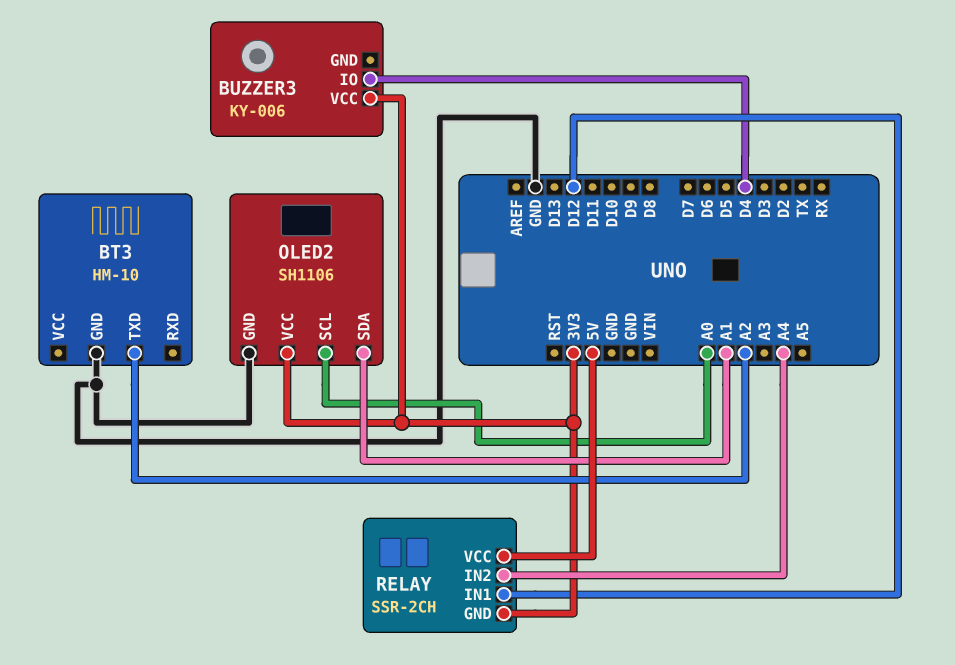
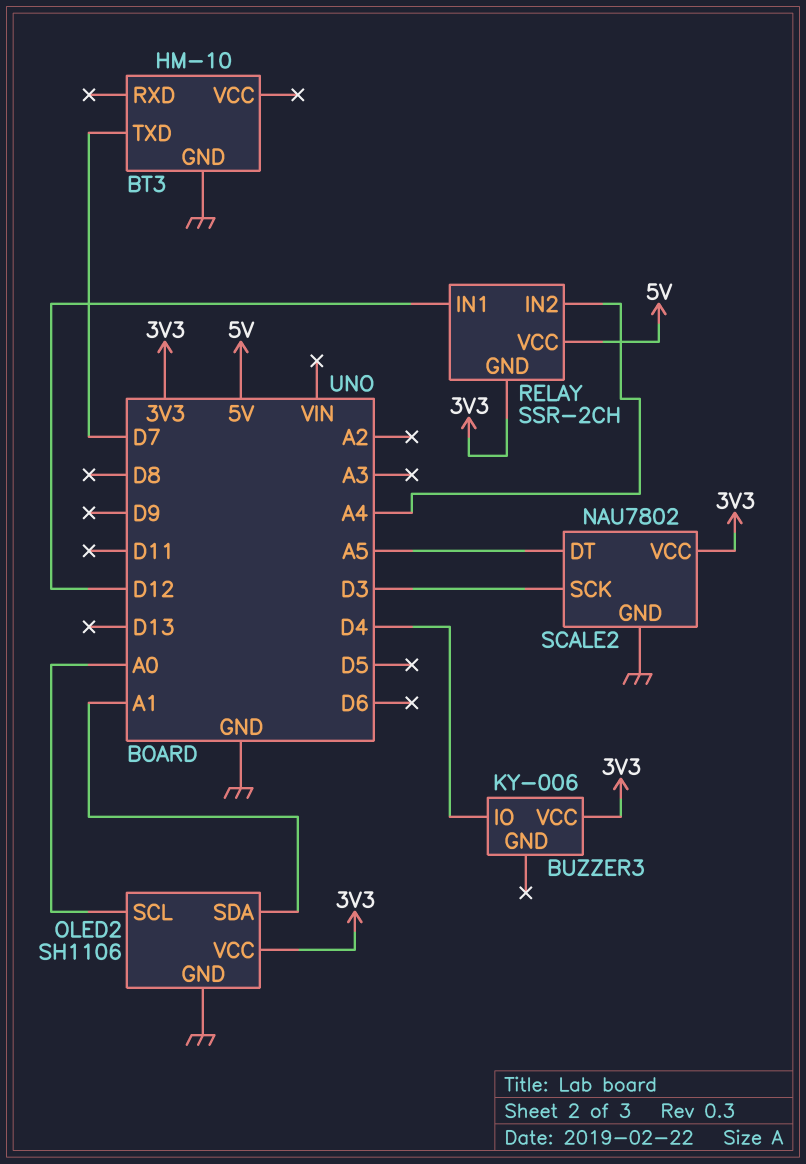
BT3 pin TXD: A2 -> D7
SCALE2: none -> NAU7802
SCALE2 pin DT: none -> A5
SCALE2 pin GND: none -> GND
SCALE2 pin SCK: none -> D3
SCALE2 pin VCC: none -> 3V3

